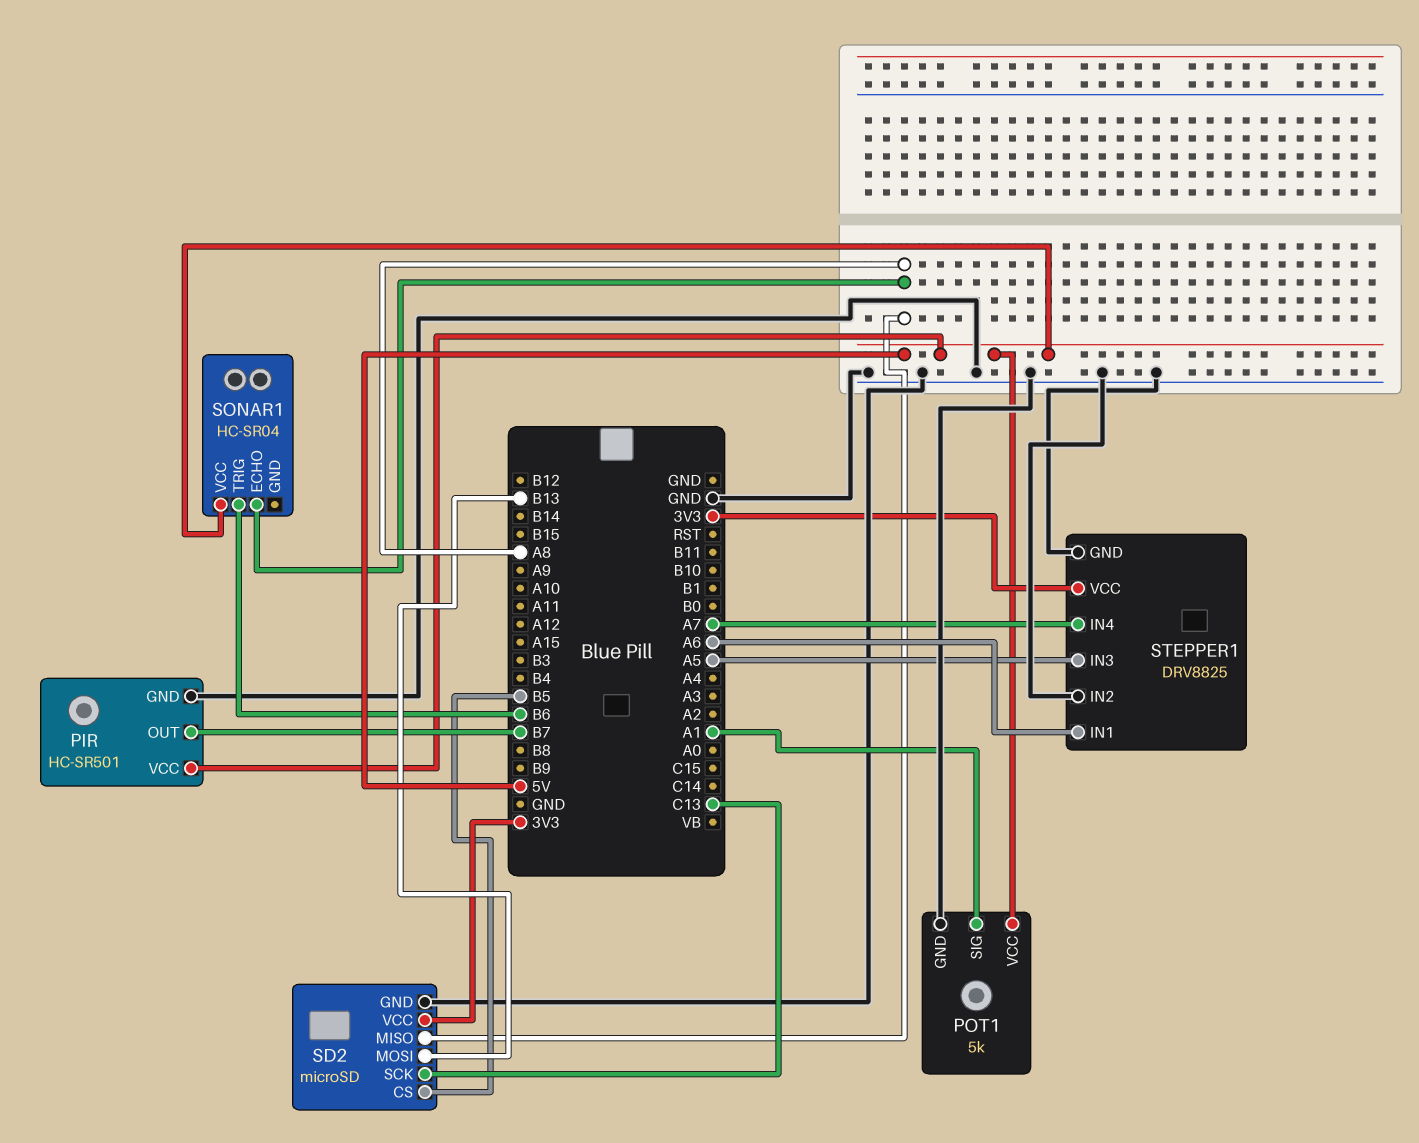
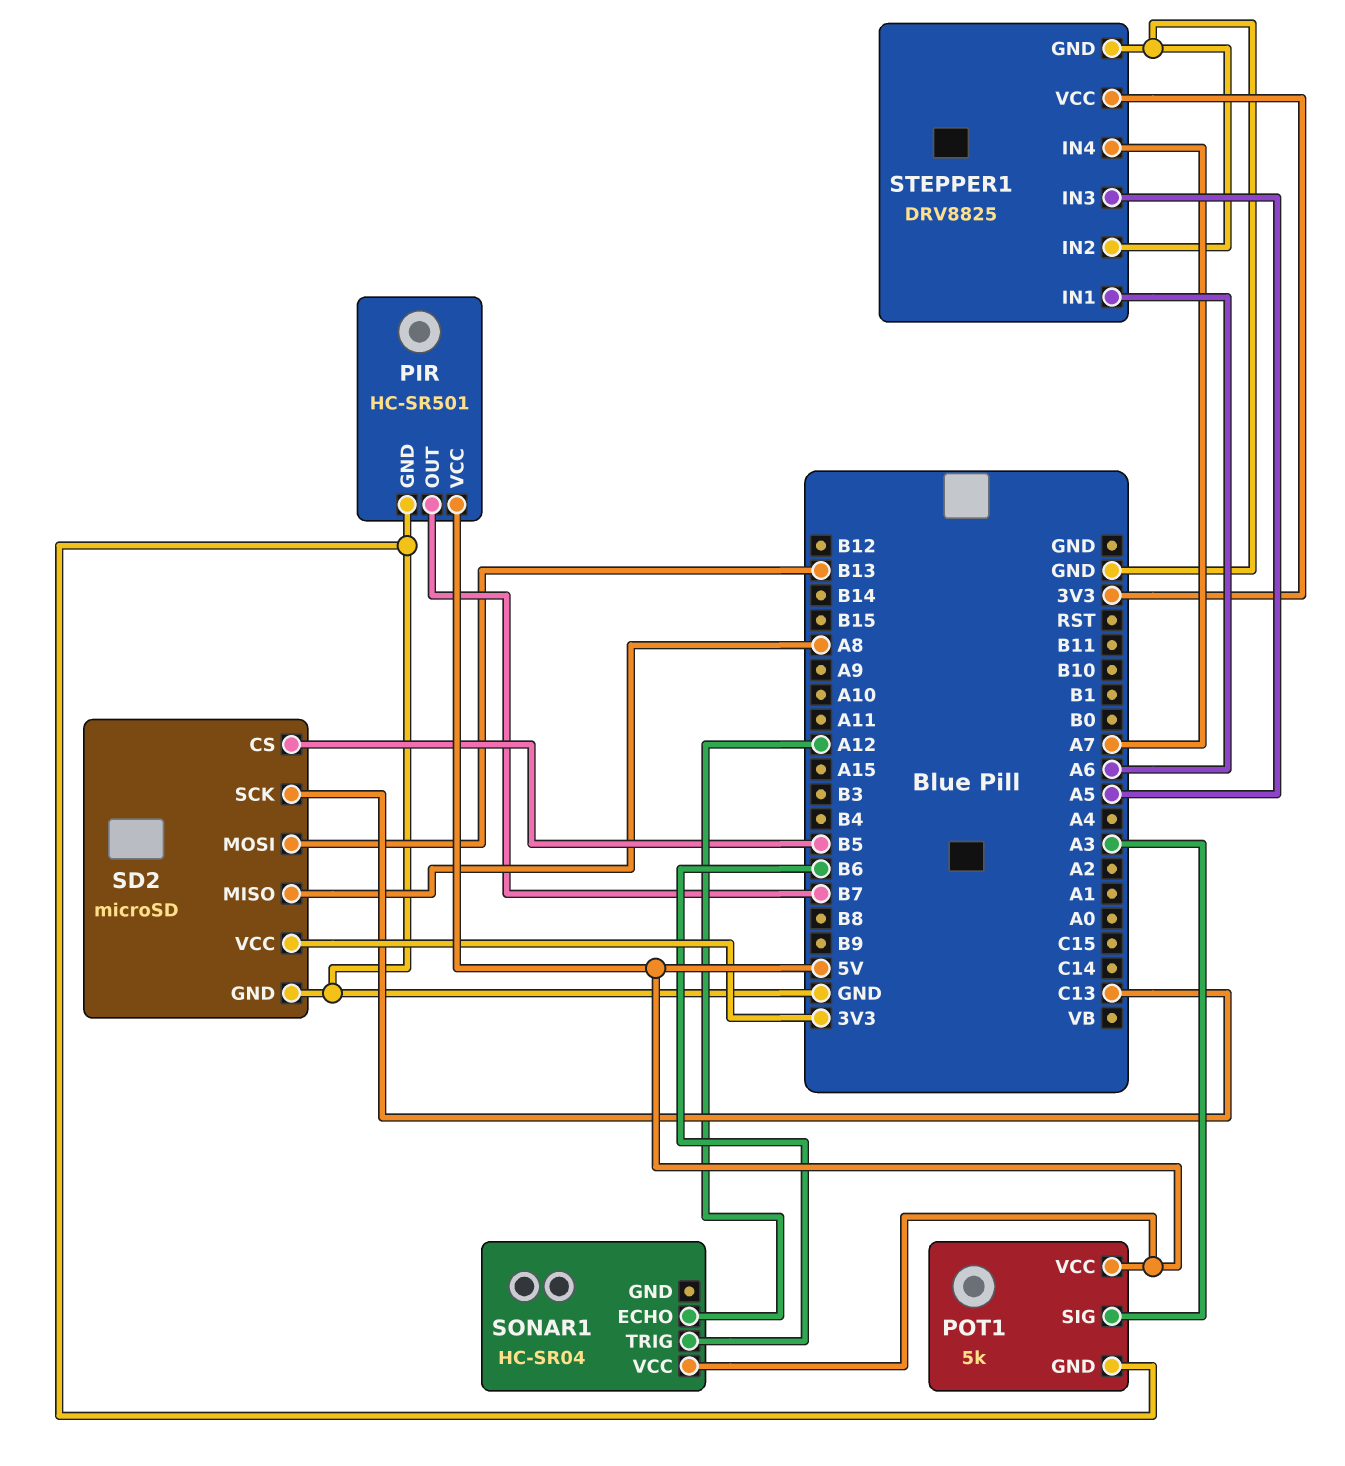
POT1 pin SIG: A1 -> A3
SONAR1 pin ECHO: A8 -> A12

